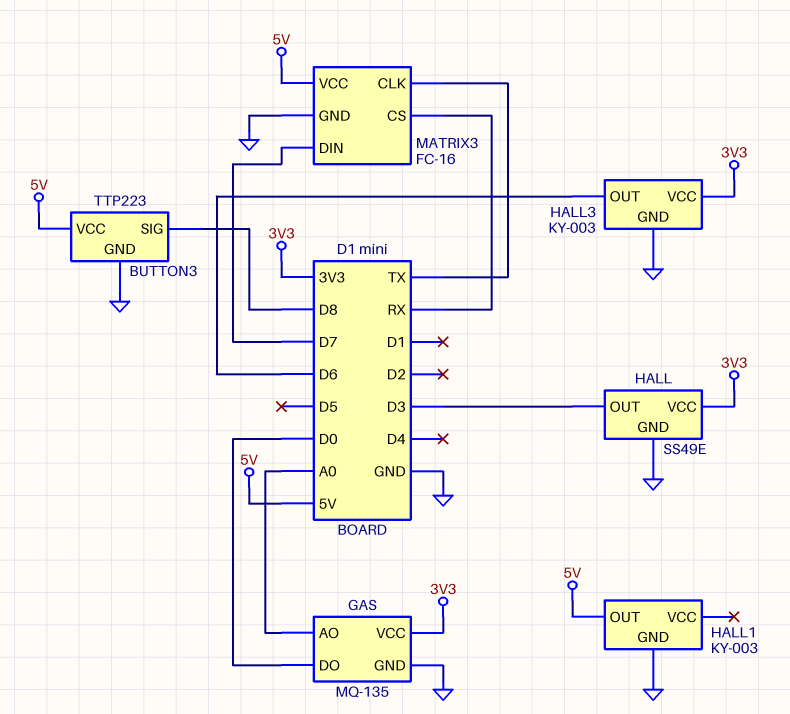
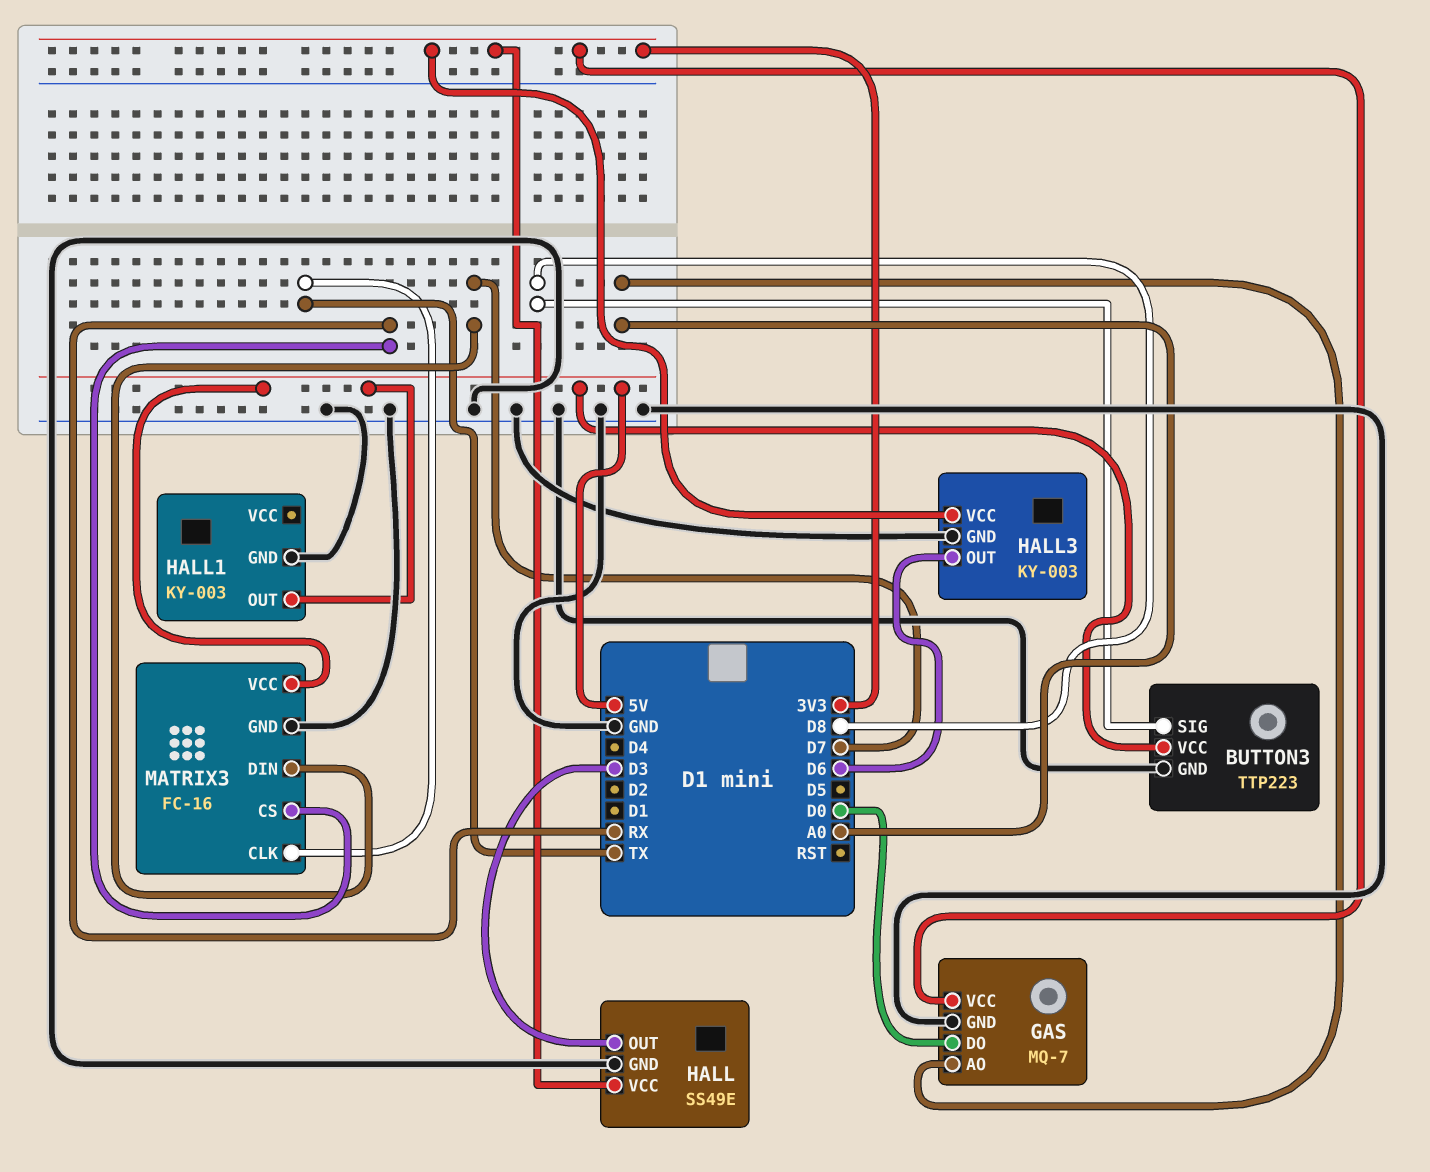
GAS: MQ-135 -> MQ-7

